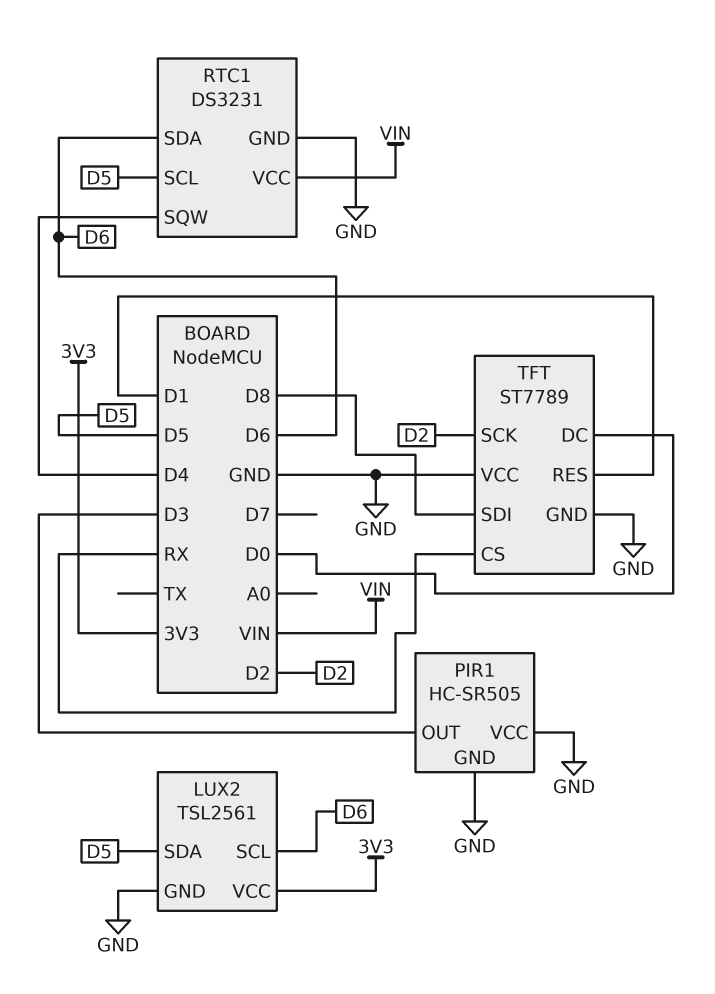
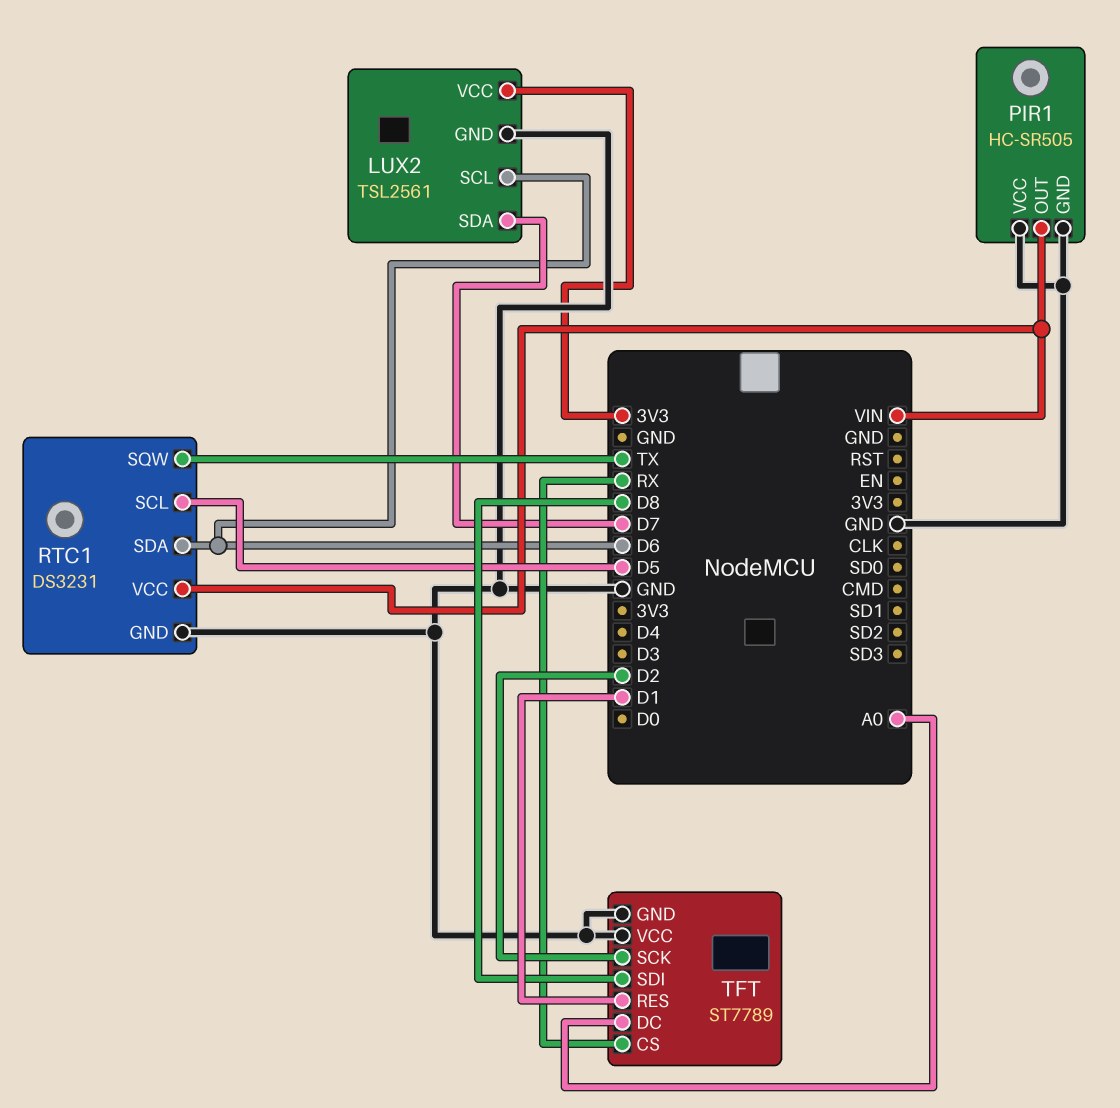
LUX2 pin SDA: D5 -> D7
PIR1 pin OUT: D3 -> VIN
RTC1 pin SQW: D4 -> TX
TFT pin DC: D0 -> A0

